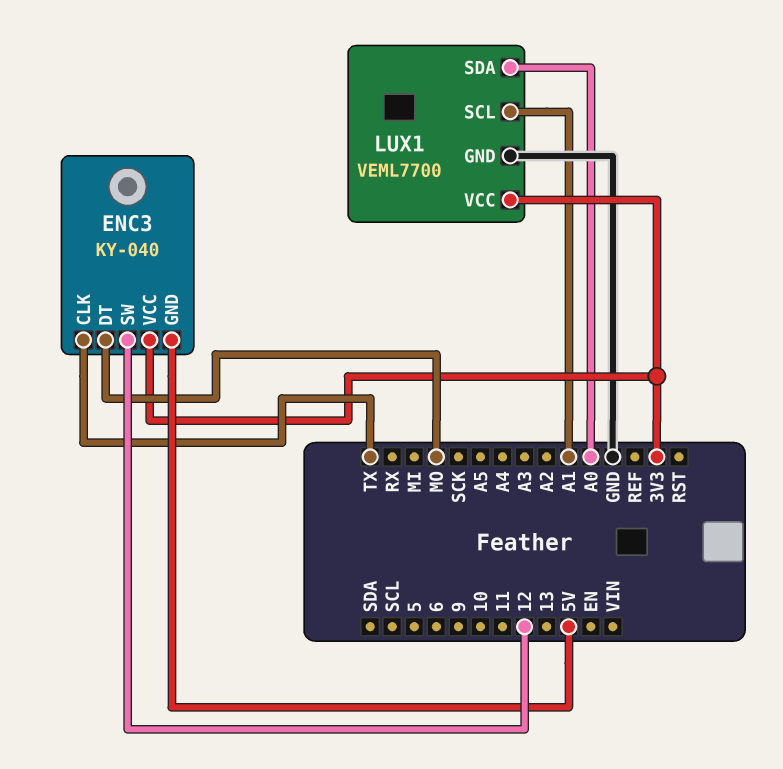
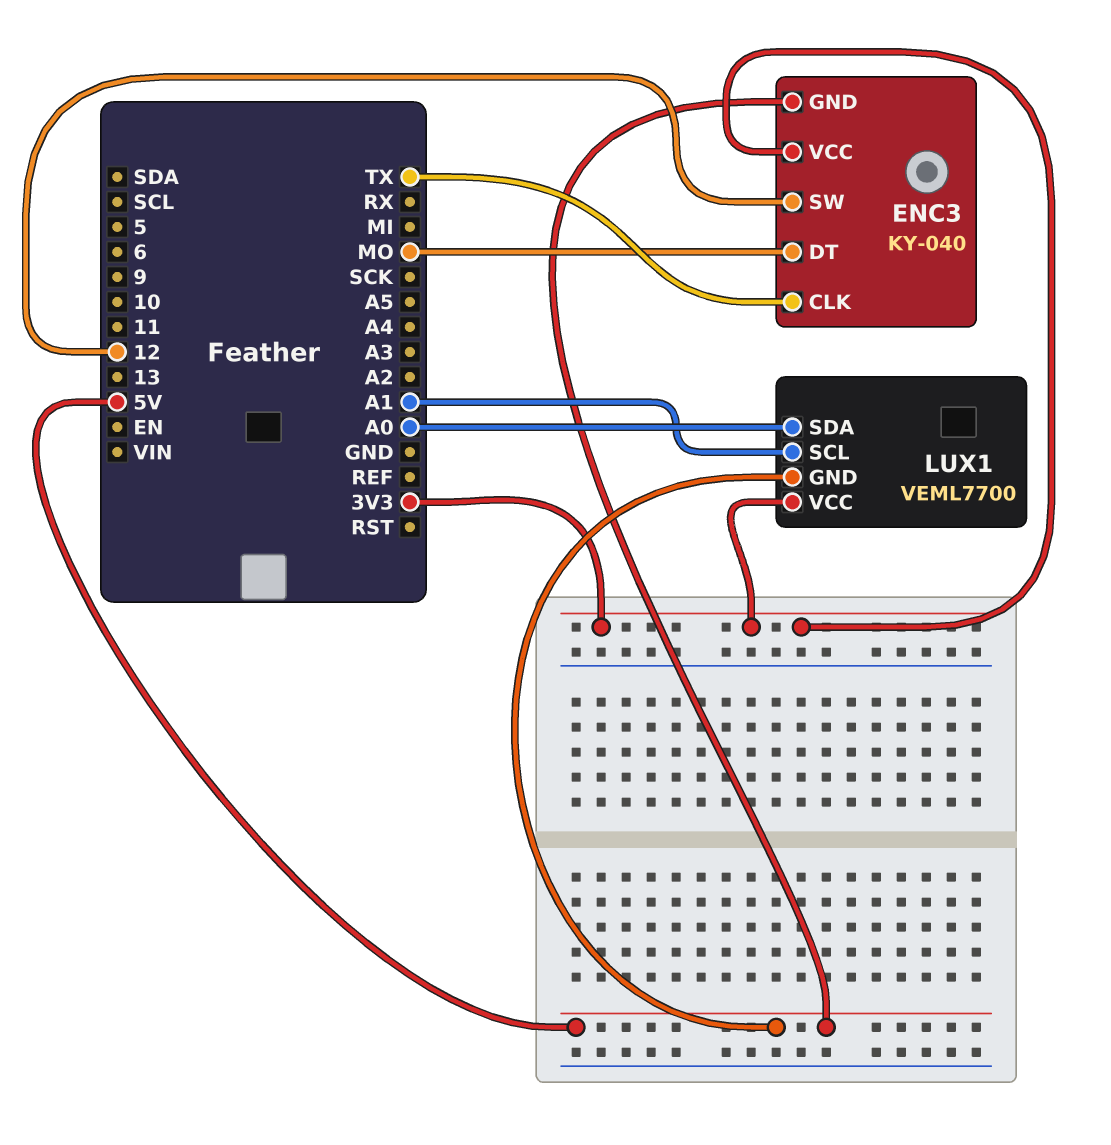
LUX1 pin GND: GND -> 5V

